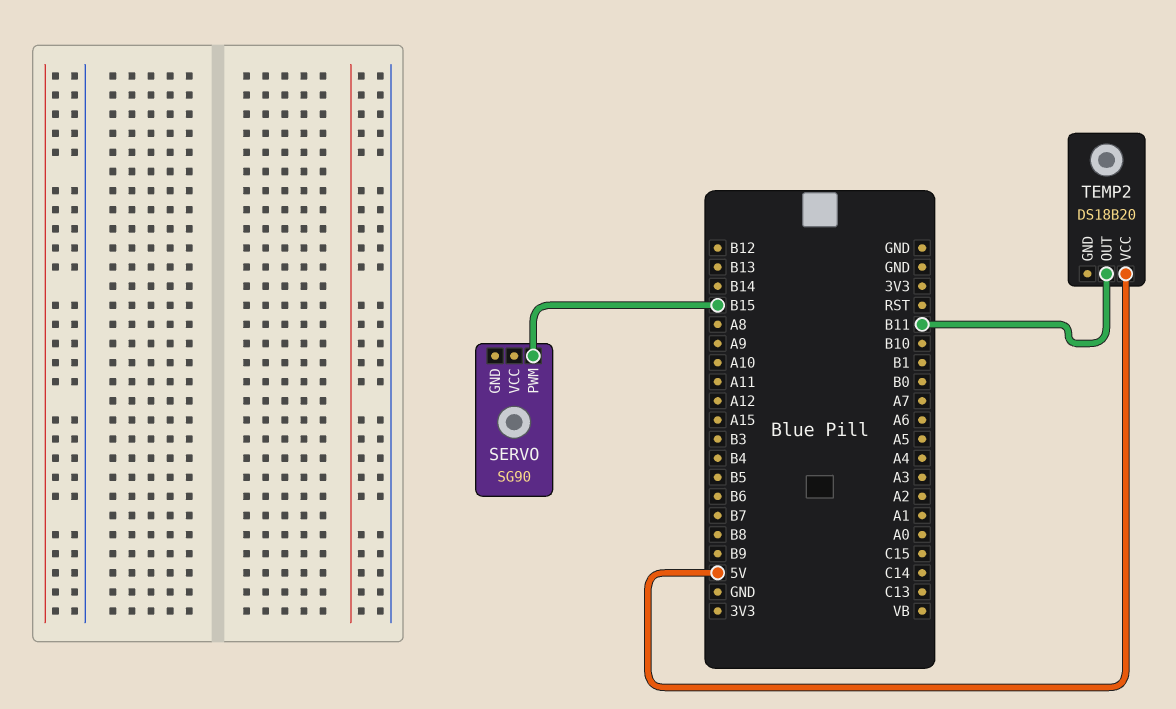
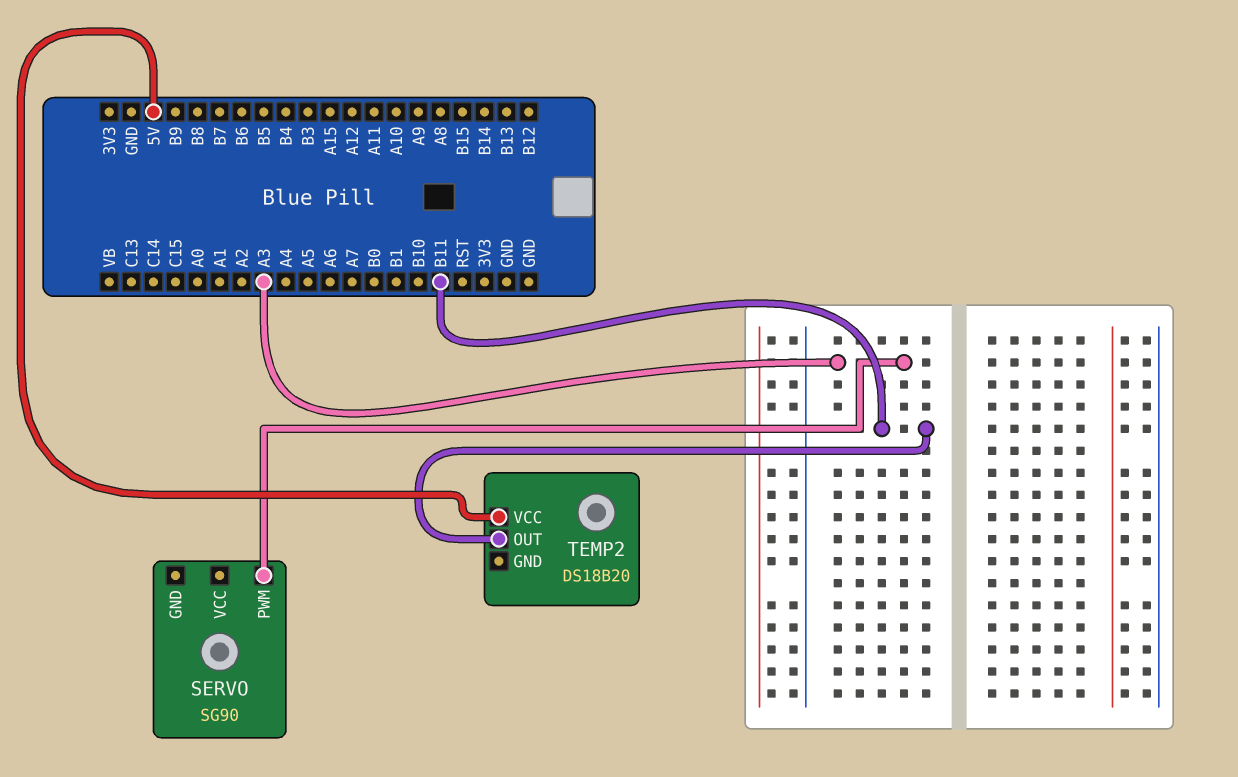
SERVO pin PWM: B15 -> A3

